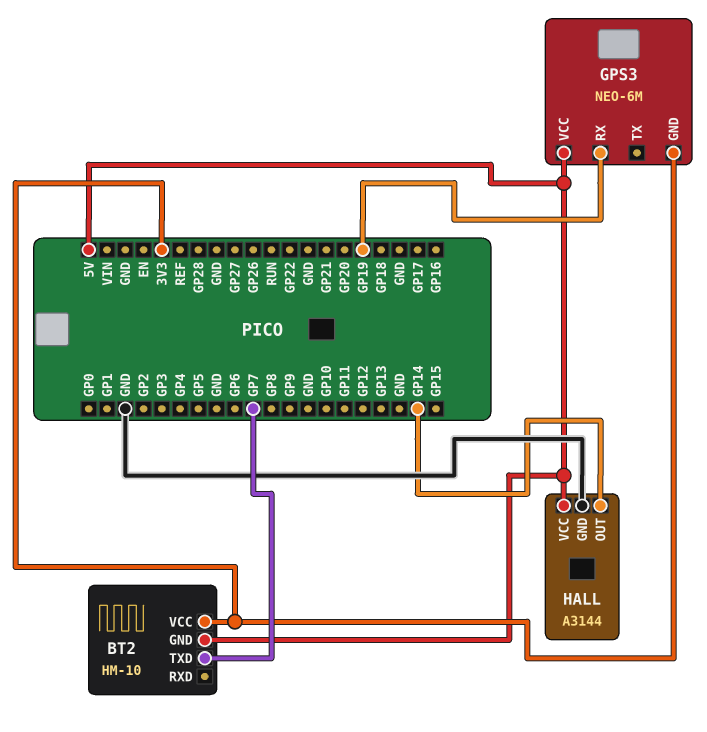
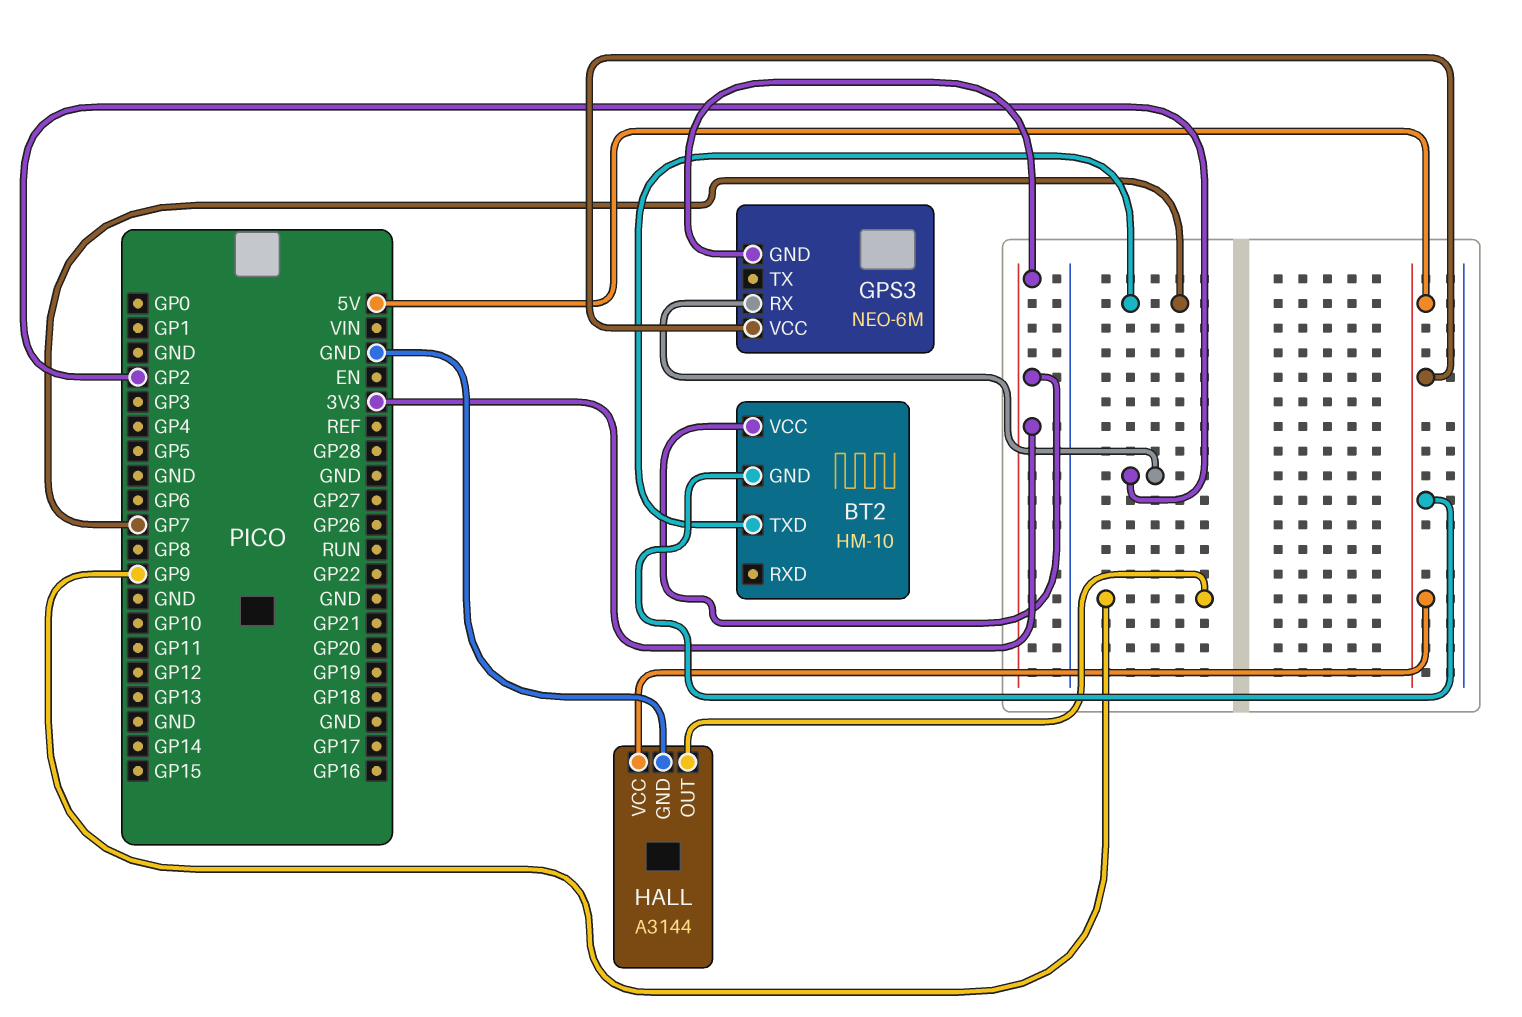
GPS3 pin RX: GP19 -> GP2
HALL pin OUT: GP14 -> GP9

